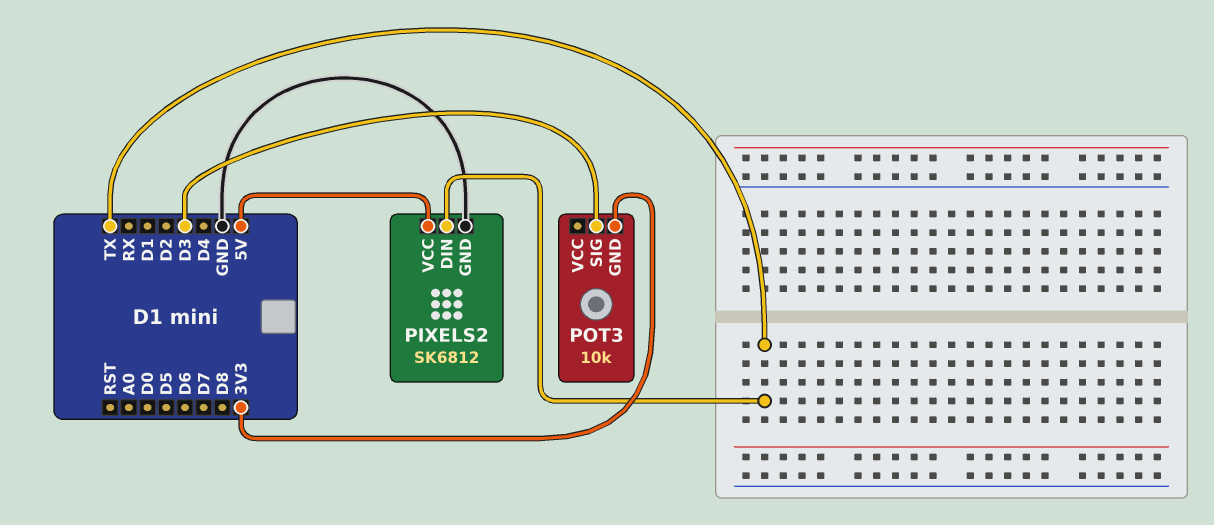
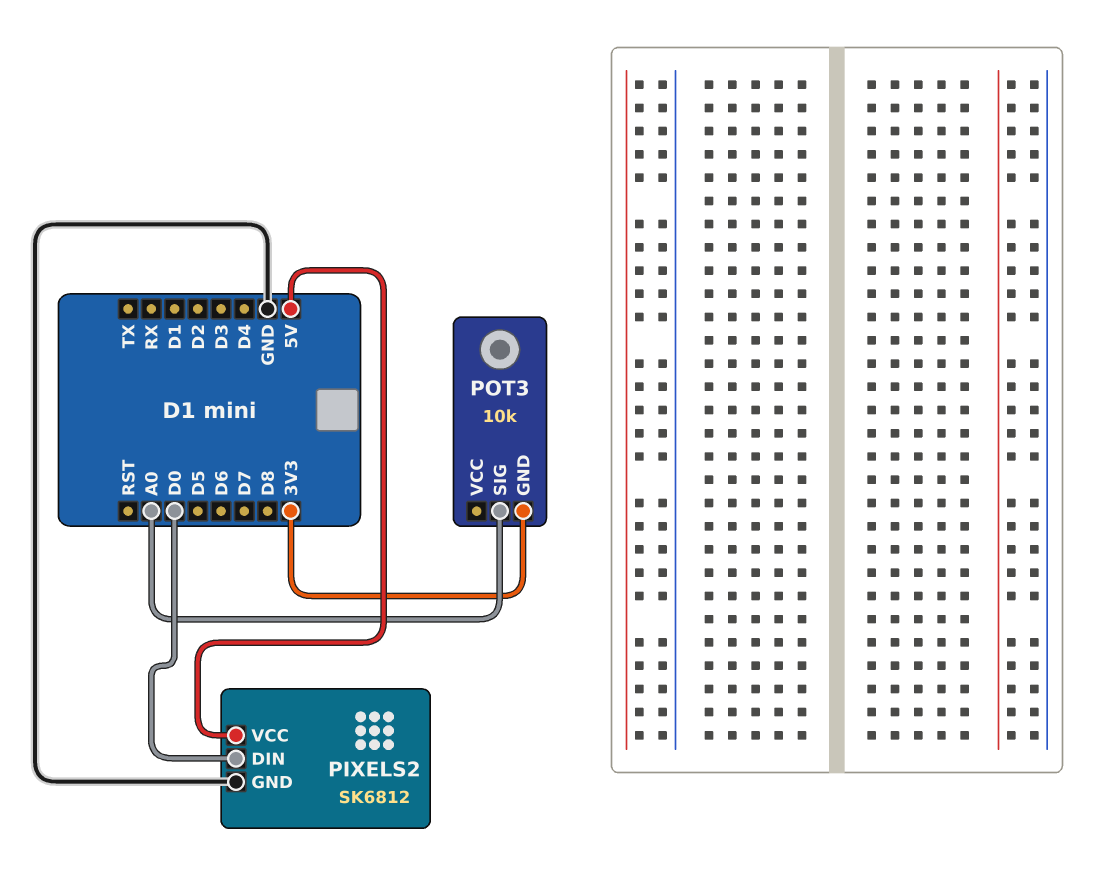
PIXELS2 pin DIN: TX -> D0
POT3 pin SIG: D3 -> A0

